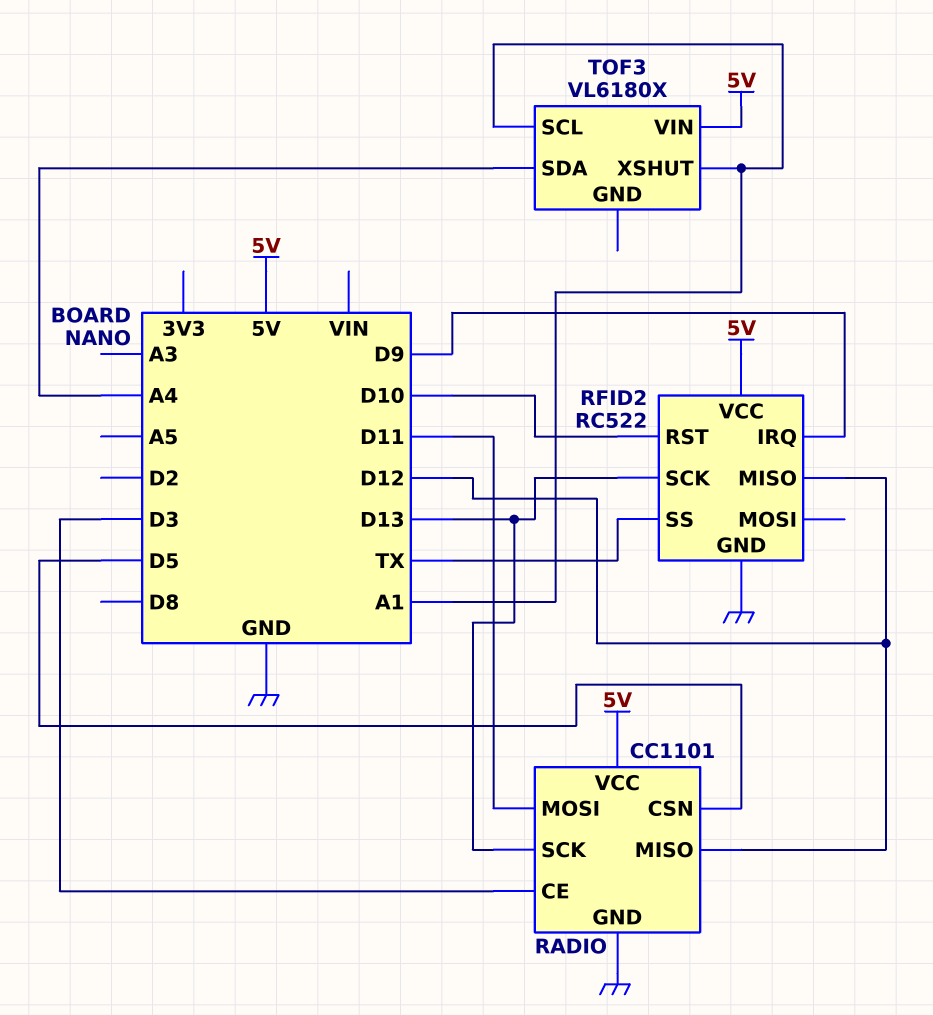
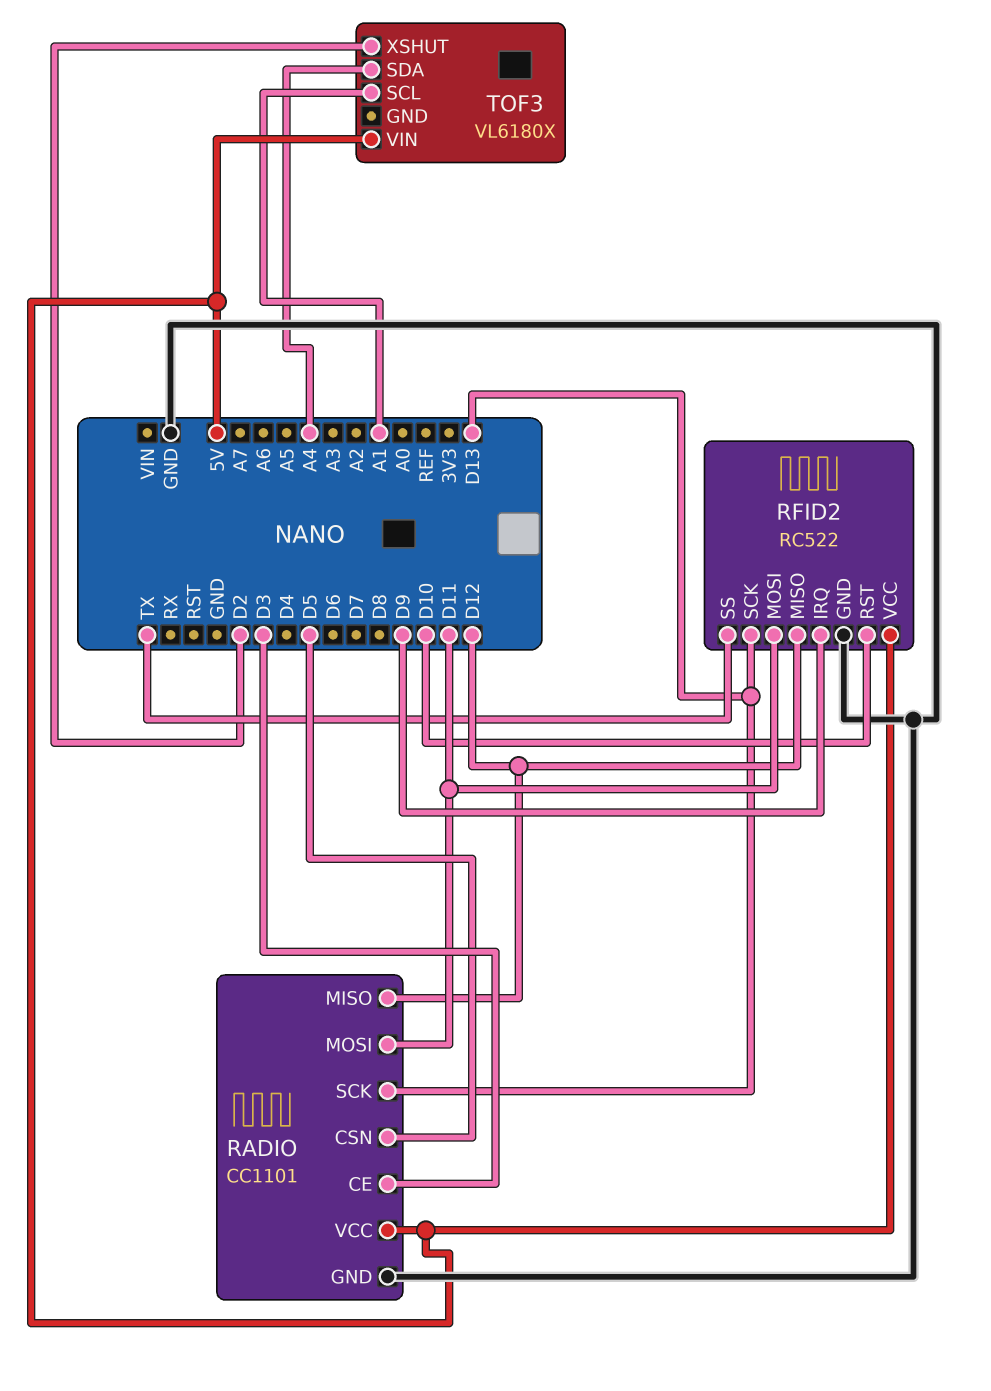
RFID2 pin MOSI: none -> D11
TOF3 pin XSHUT: A1 -> D2

